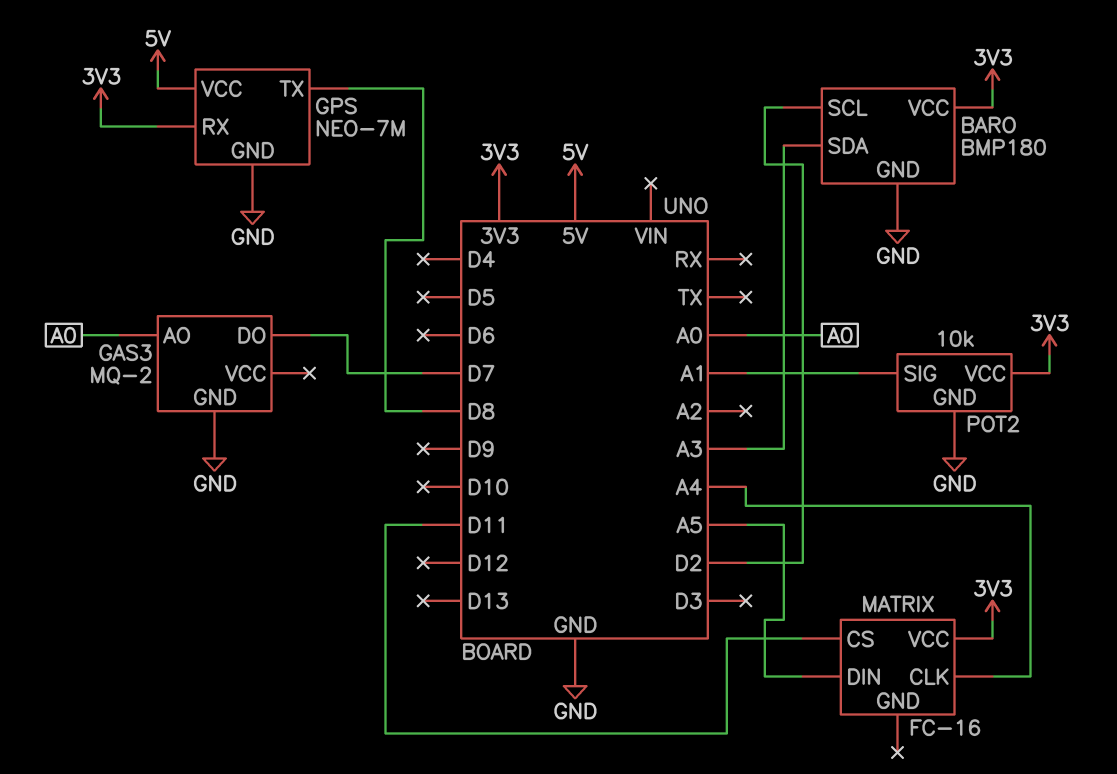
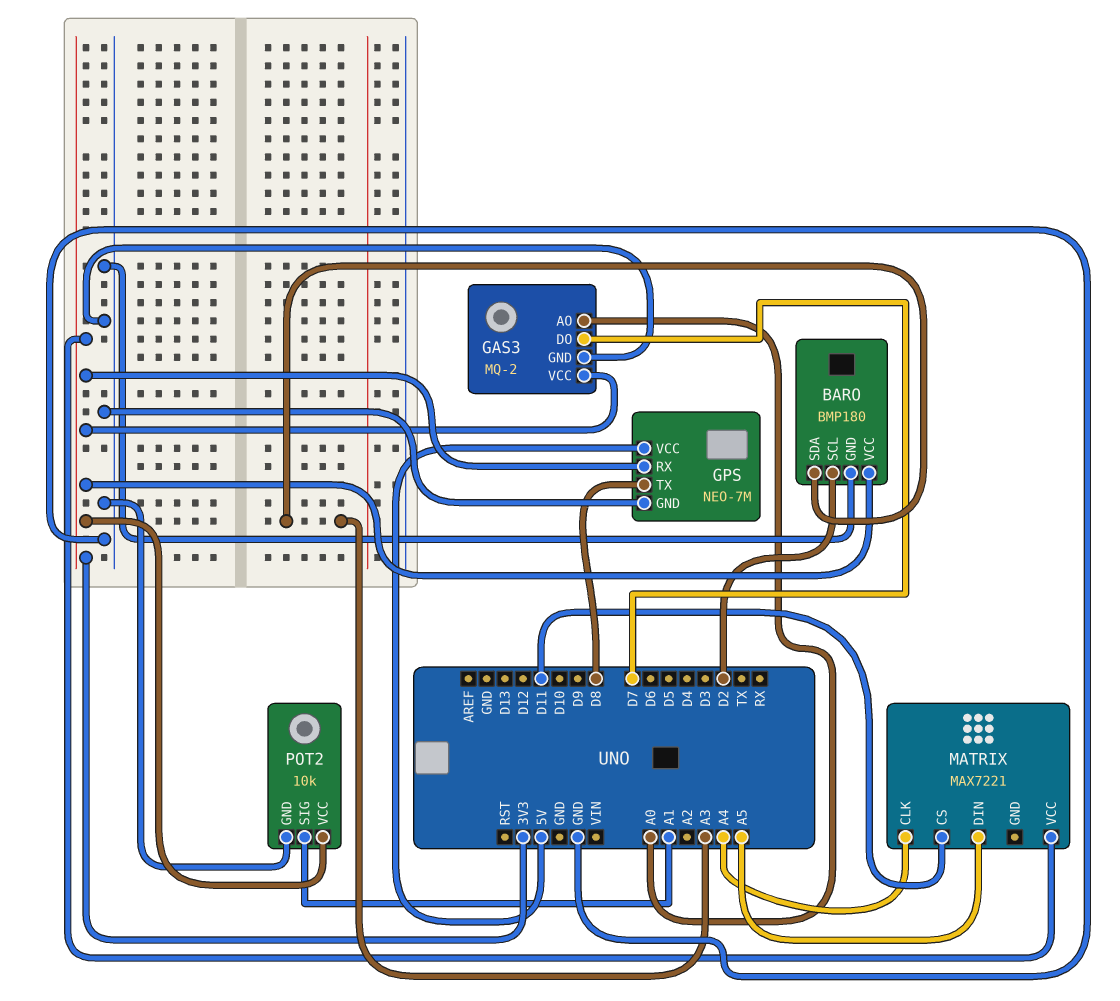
GAS3 pin VCC: none -> 3V3
MATRIX: FC-16 -> MAX7221

